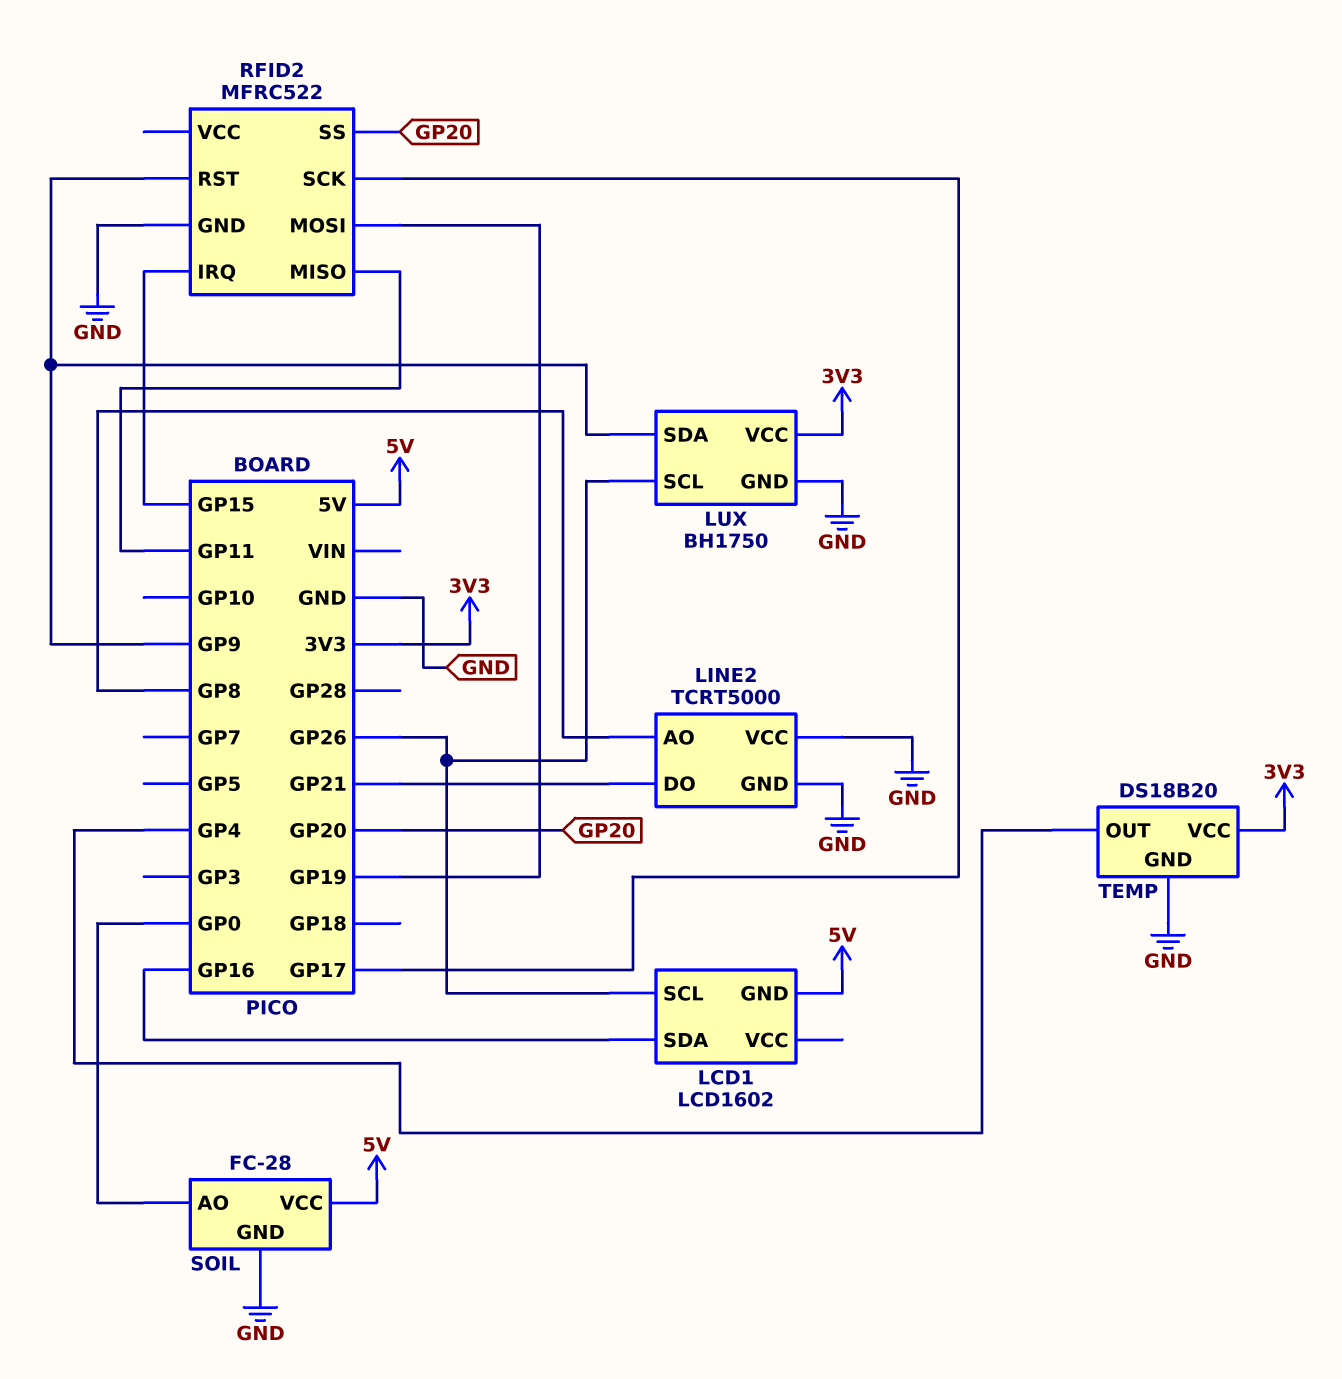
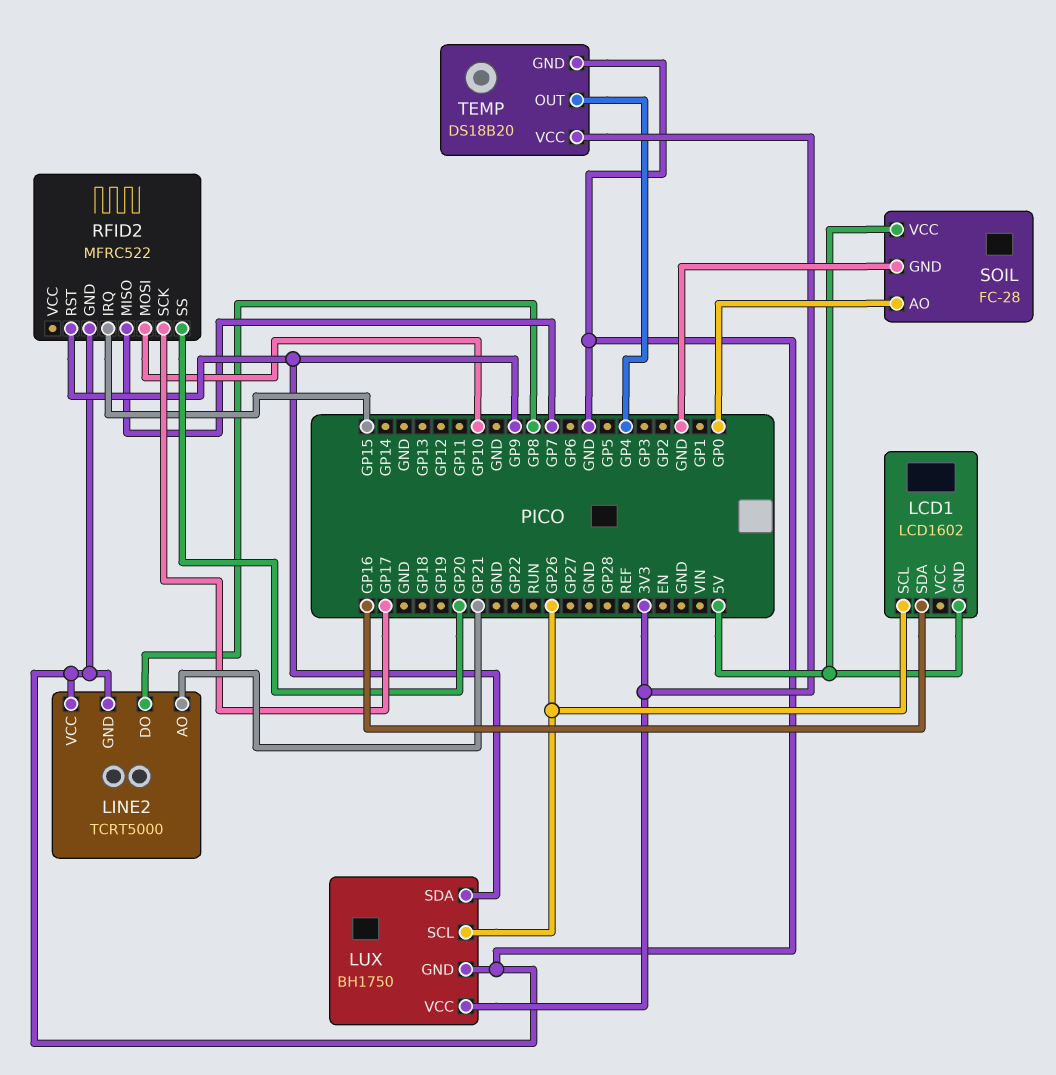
LINE2 pin AO: GP8 -> GP21
LINE2 pin DO: GP21 -> GP8
RFID2 pin MISO: GP11 -> GP7
RFID2 pin MOSI: GP19 -> GP10

